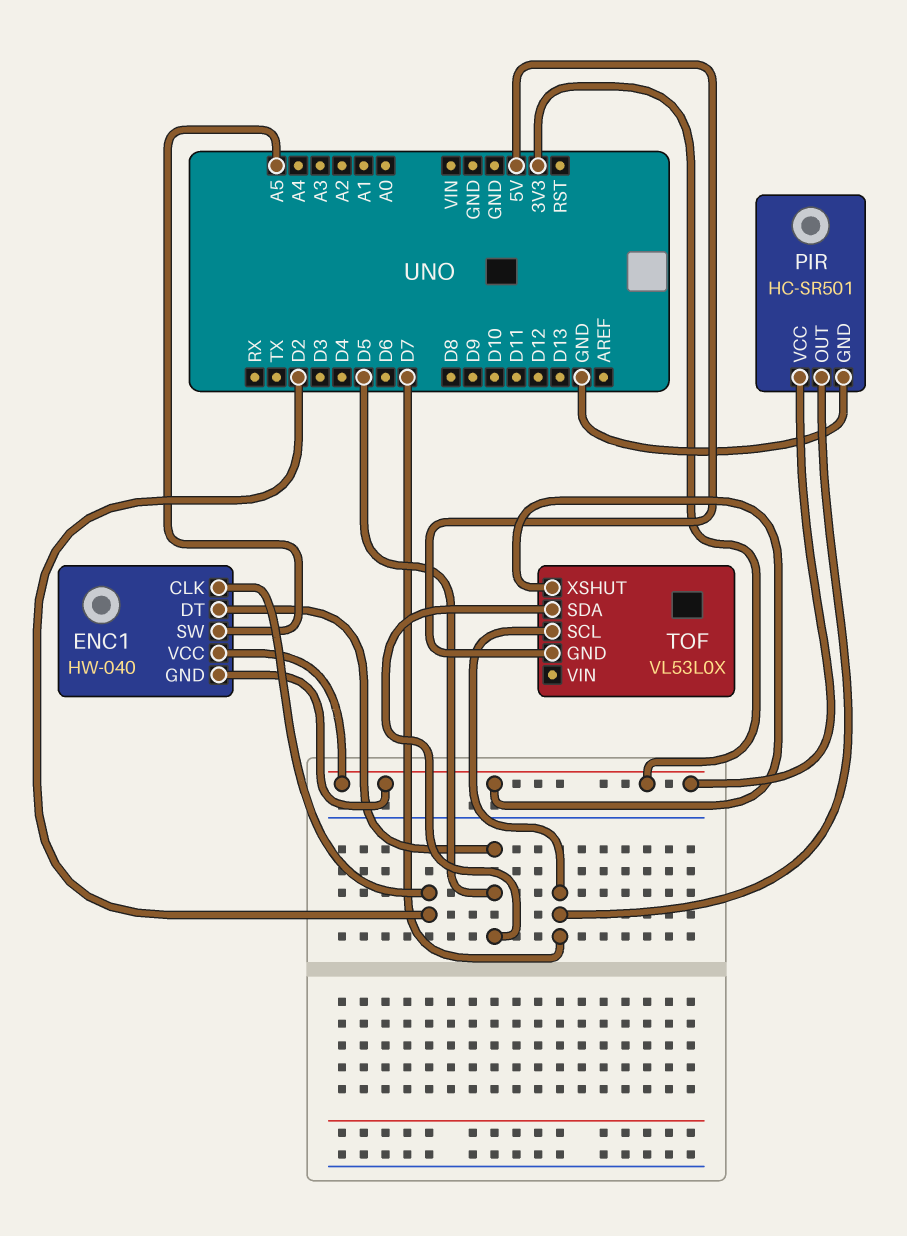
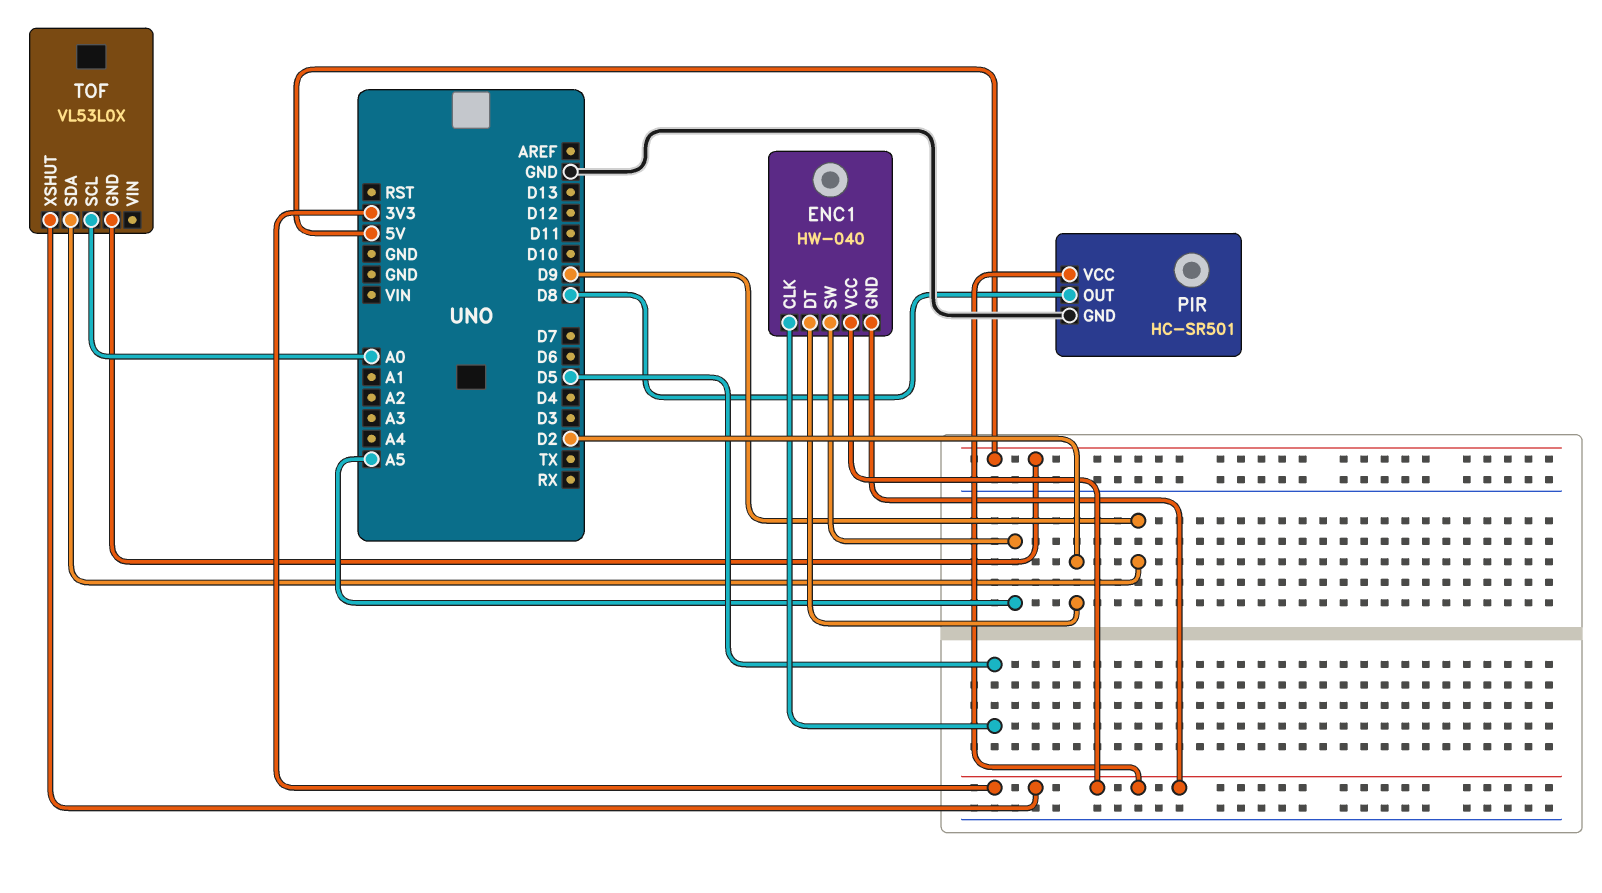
ENC1 pin CLK: D2 -> D5
ENC1 pin DT: D5 -> D2
PIR pin OUT: D7 -> D8
TOF pin SCL: D7 -> A0
TOF pin SDA: D5 -> D9

